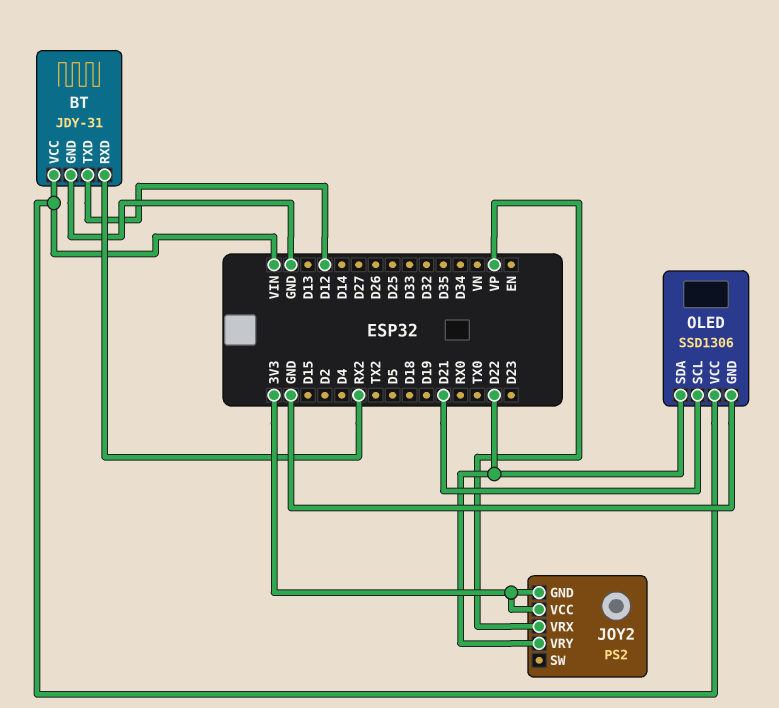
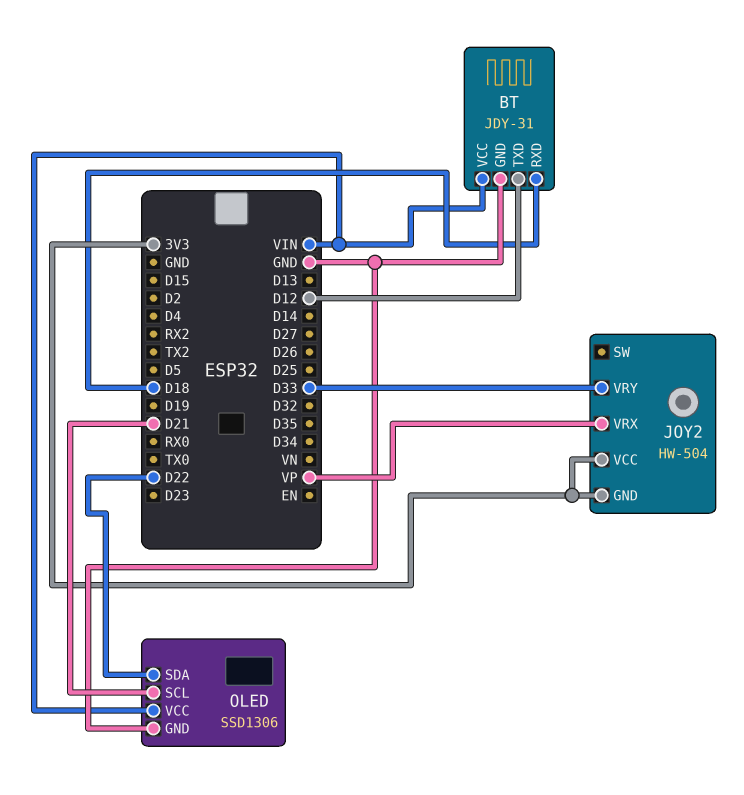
BT pin RXD: RX2 -> D18
JOY2: PS2 -> HW-504
JOY2 pin VRY: D22 -> D33

